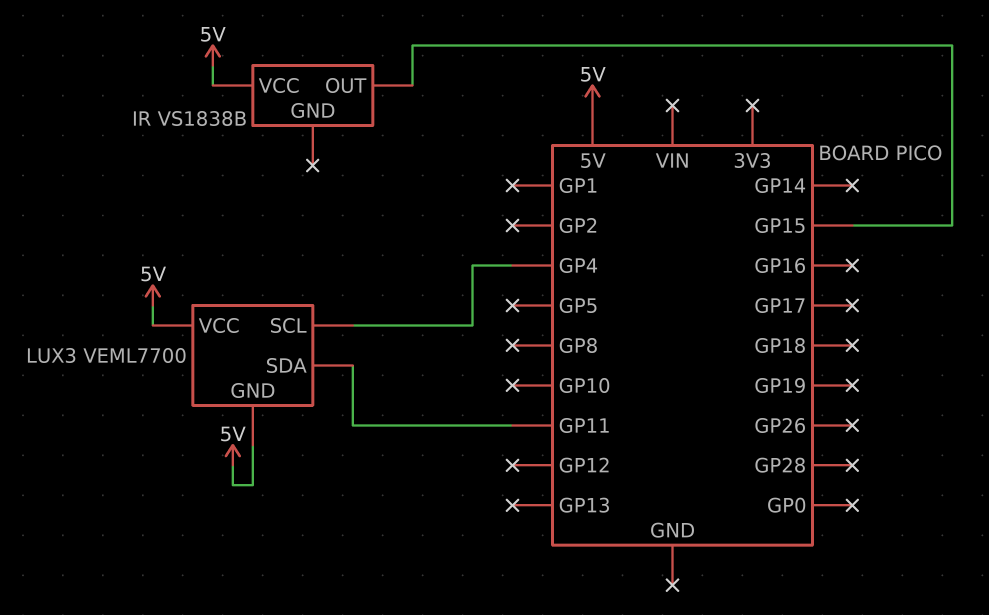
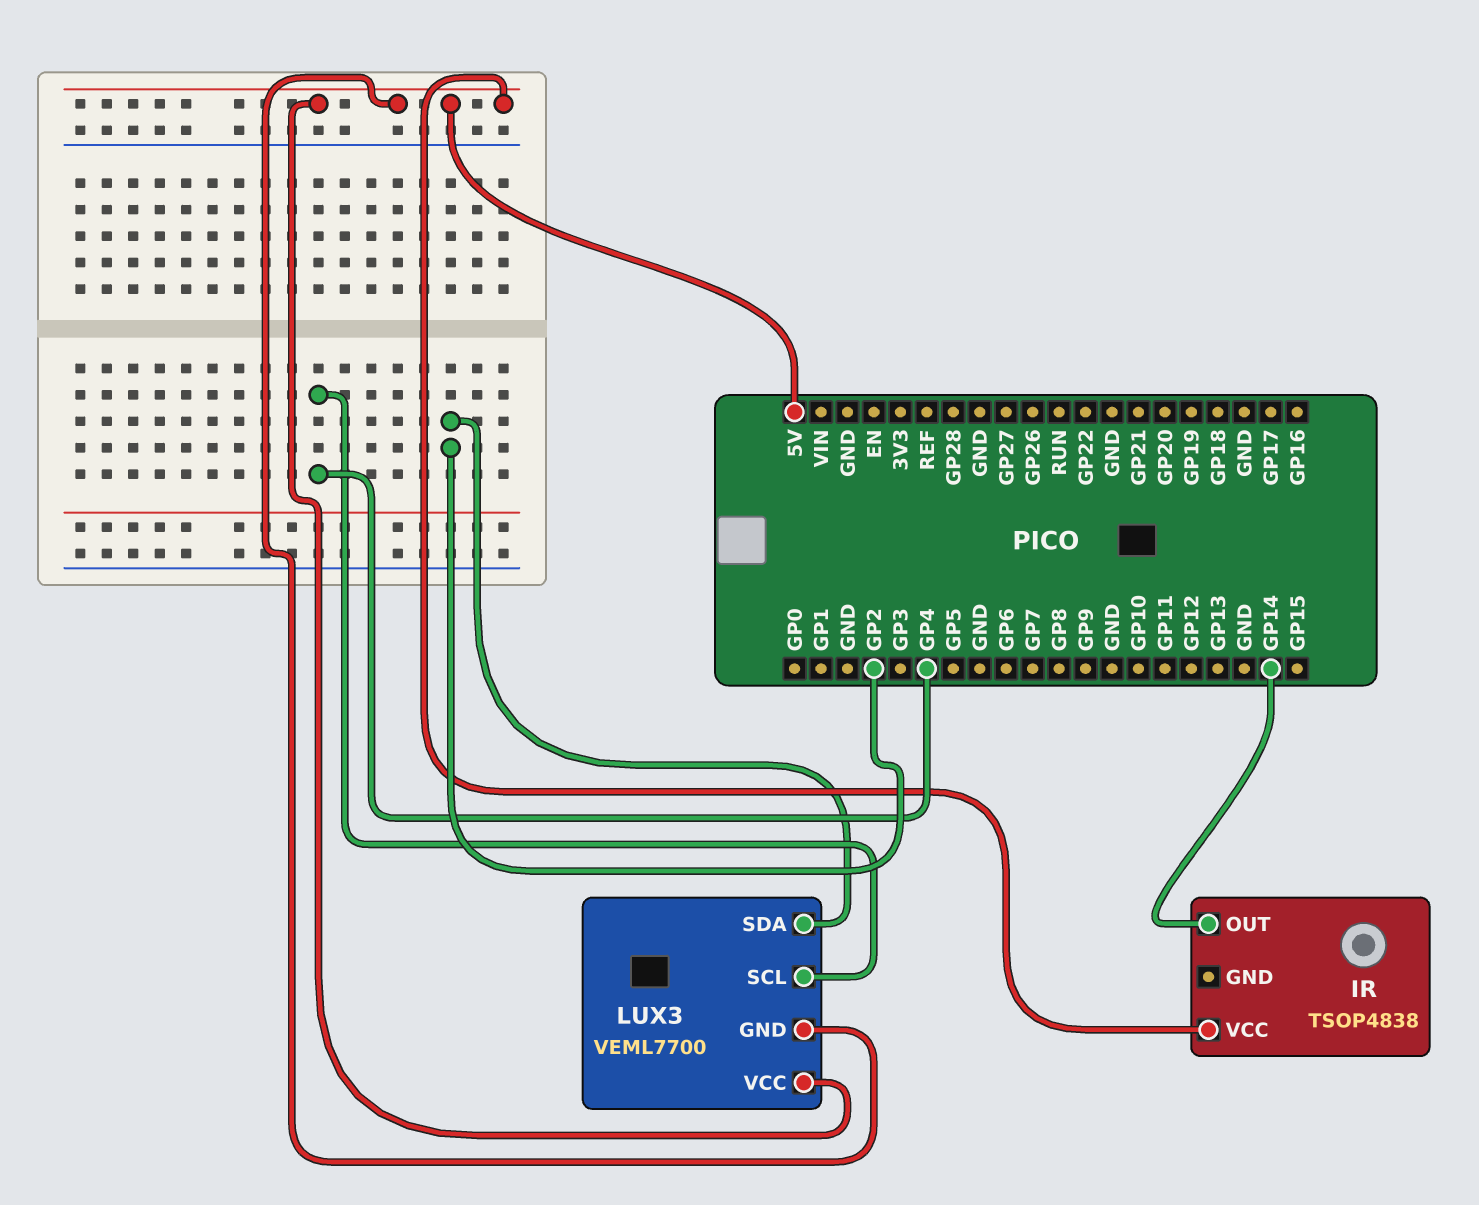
IR: VS1838B -> TSOP4838
IR pin OUT: GP15 -> GP14
LUX3 pin SDA: GP11 -> GP2

